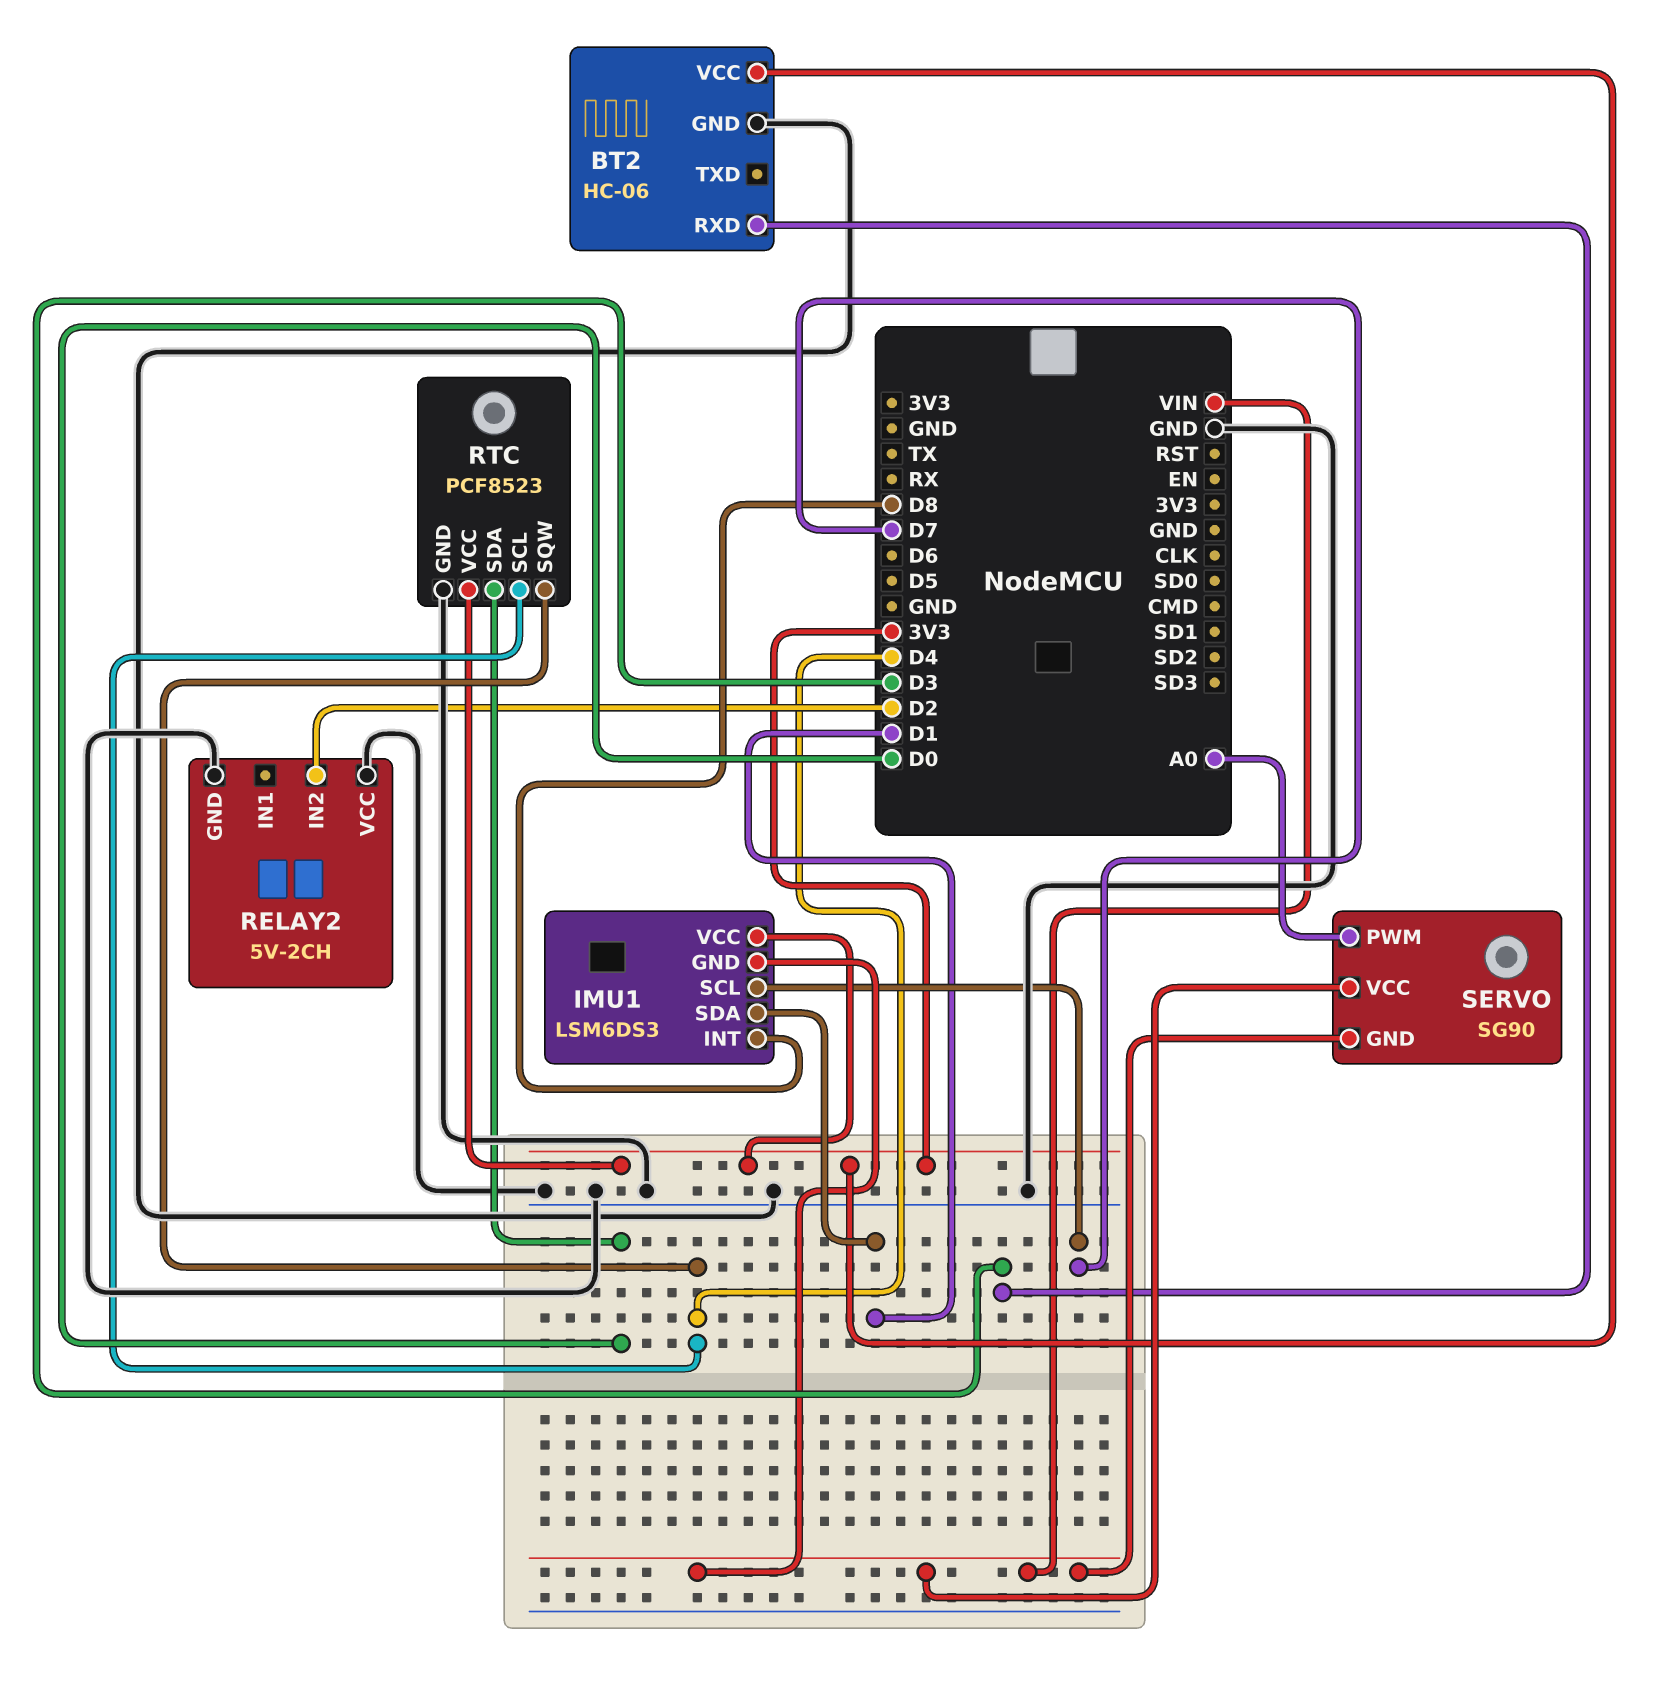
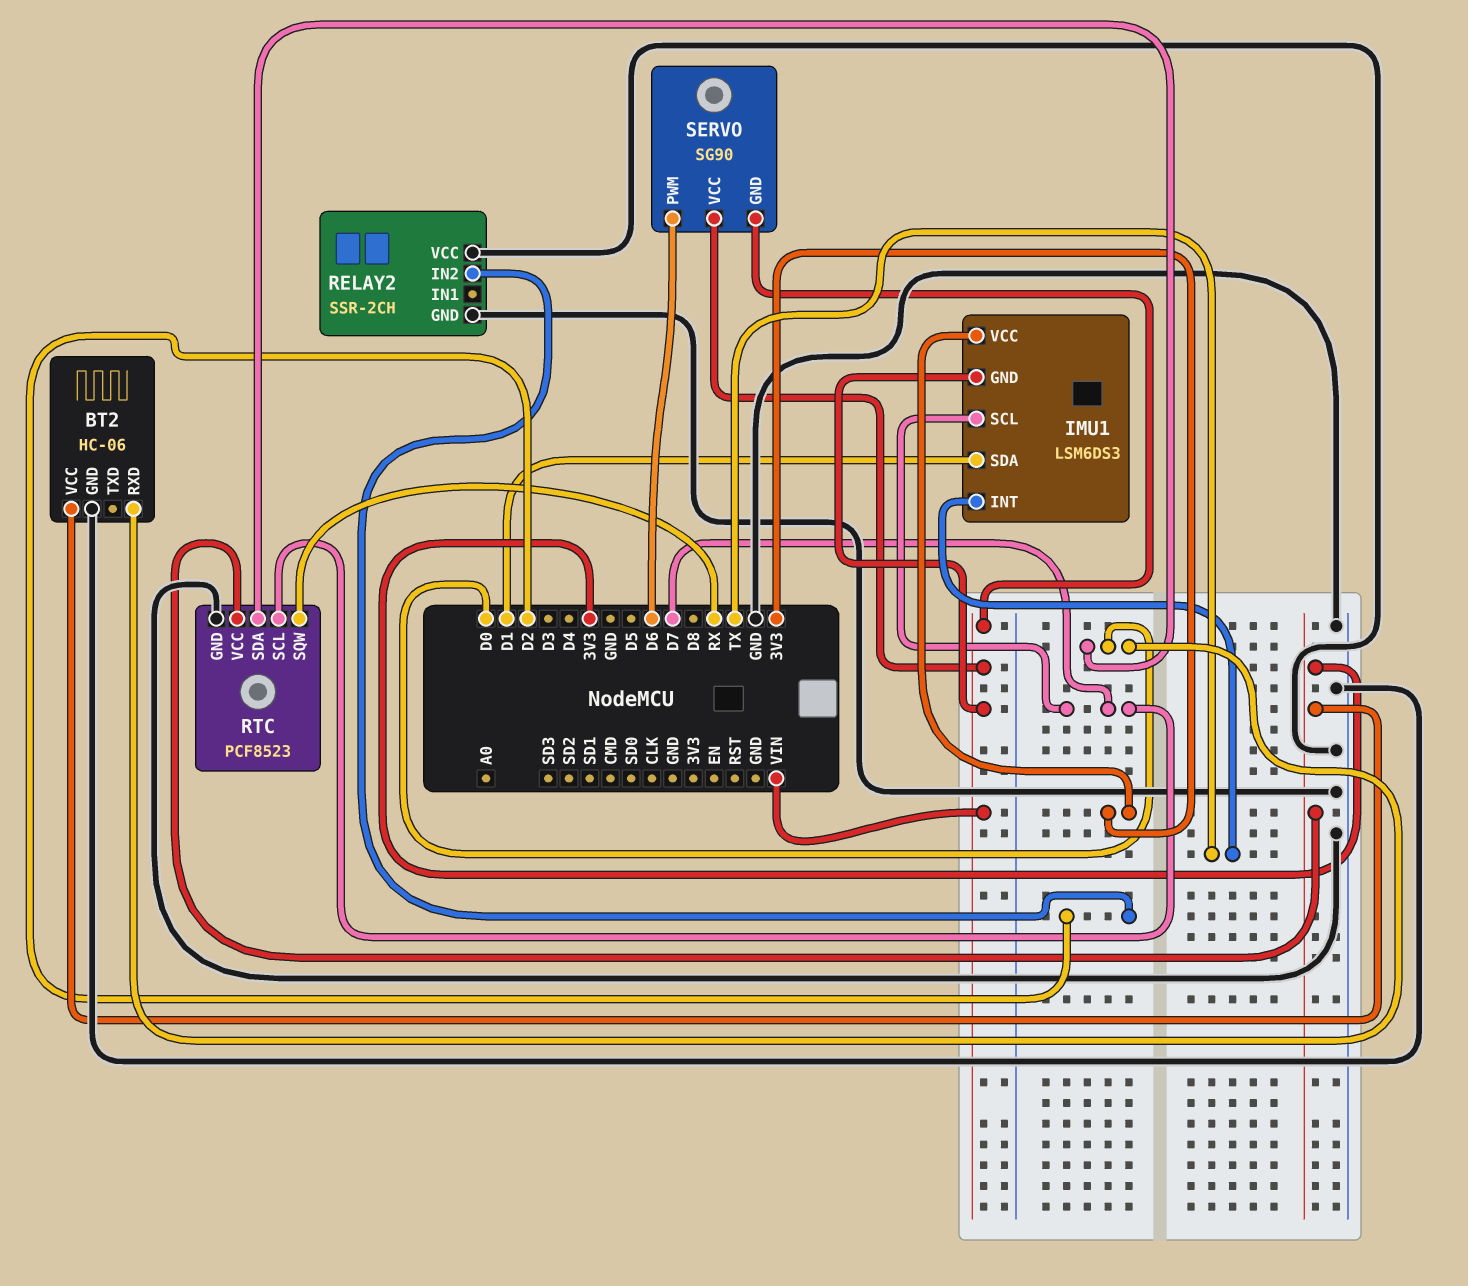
BT2 pin RXD: D3 -> D0
IMU1 pin INT: D8 -> TX
RELAY2: 5V-2CH -> SSR-2CH
RTC pin SCL: D4 -> D7
RTC pin SQW: D4 -> RX
SERVO pin PWM: A0 -> D6

